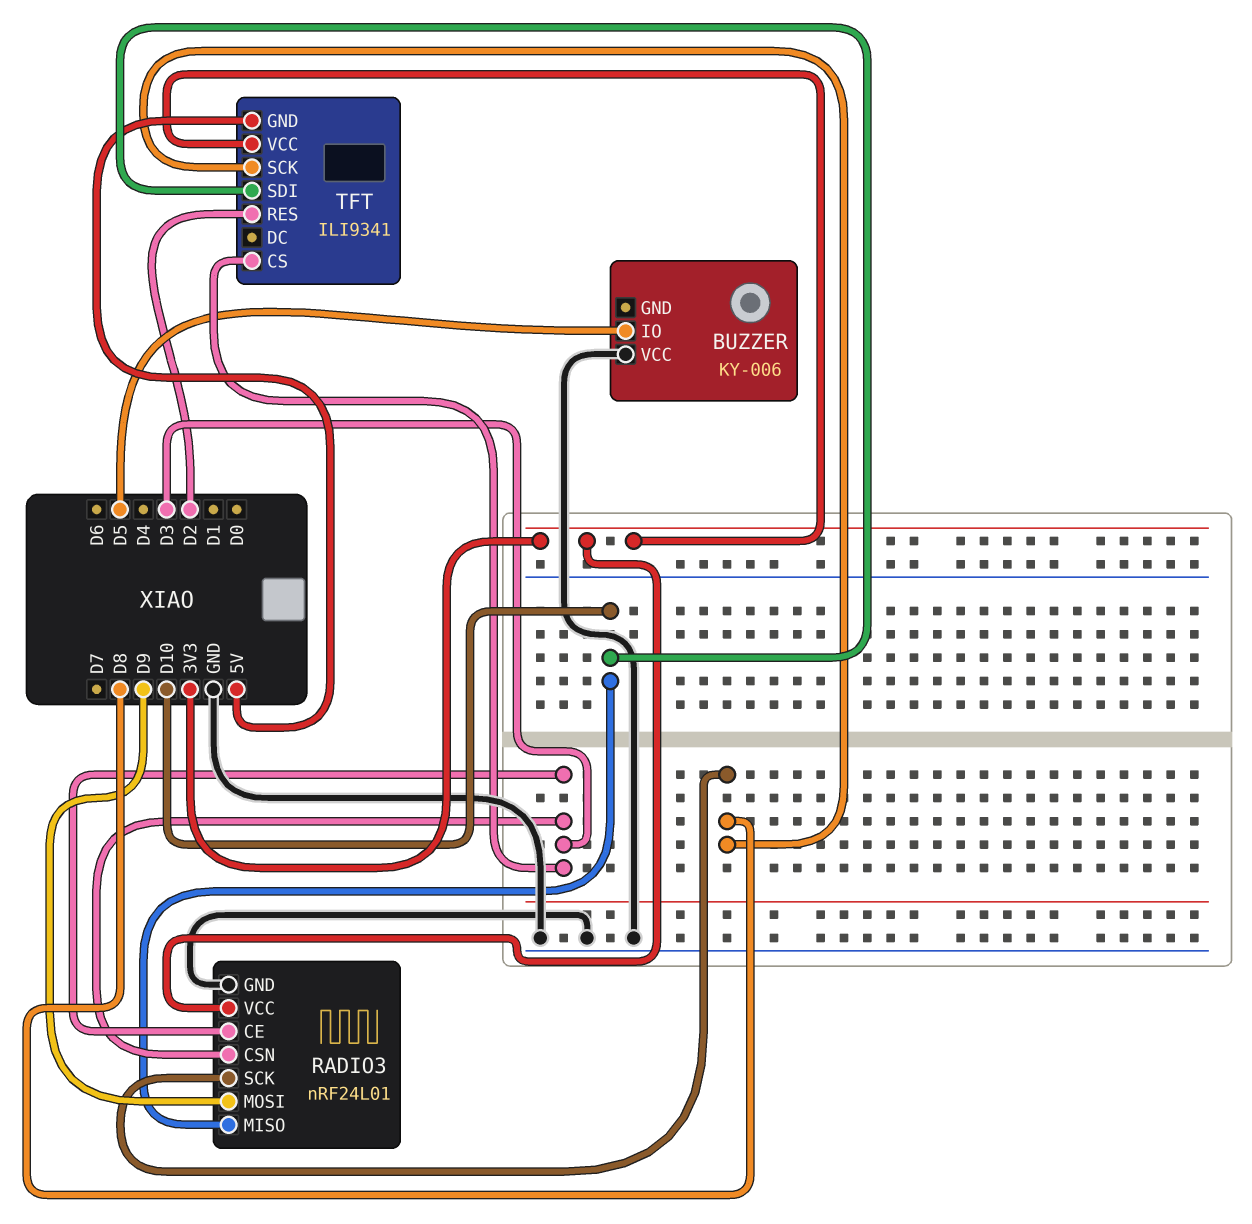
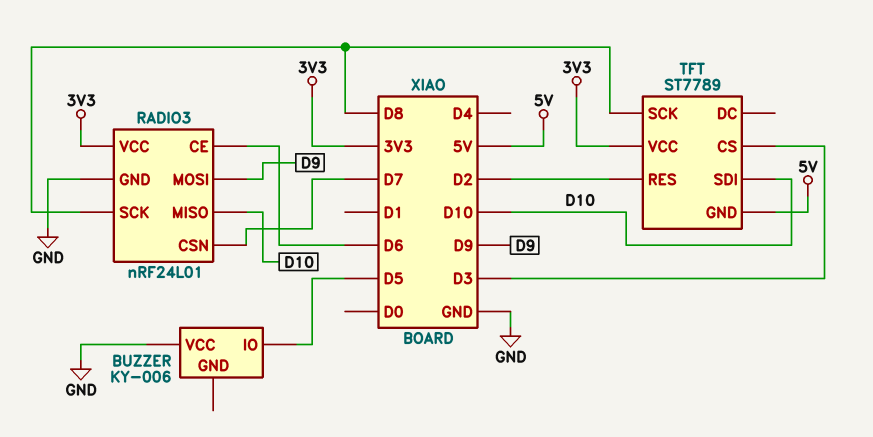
RADIO3 pin CE: D3 -> D6
RADIO3 pin CSN: D3 -> D7
TFT: ILI9341 -> ST7789

